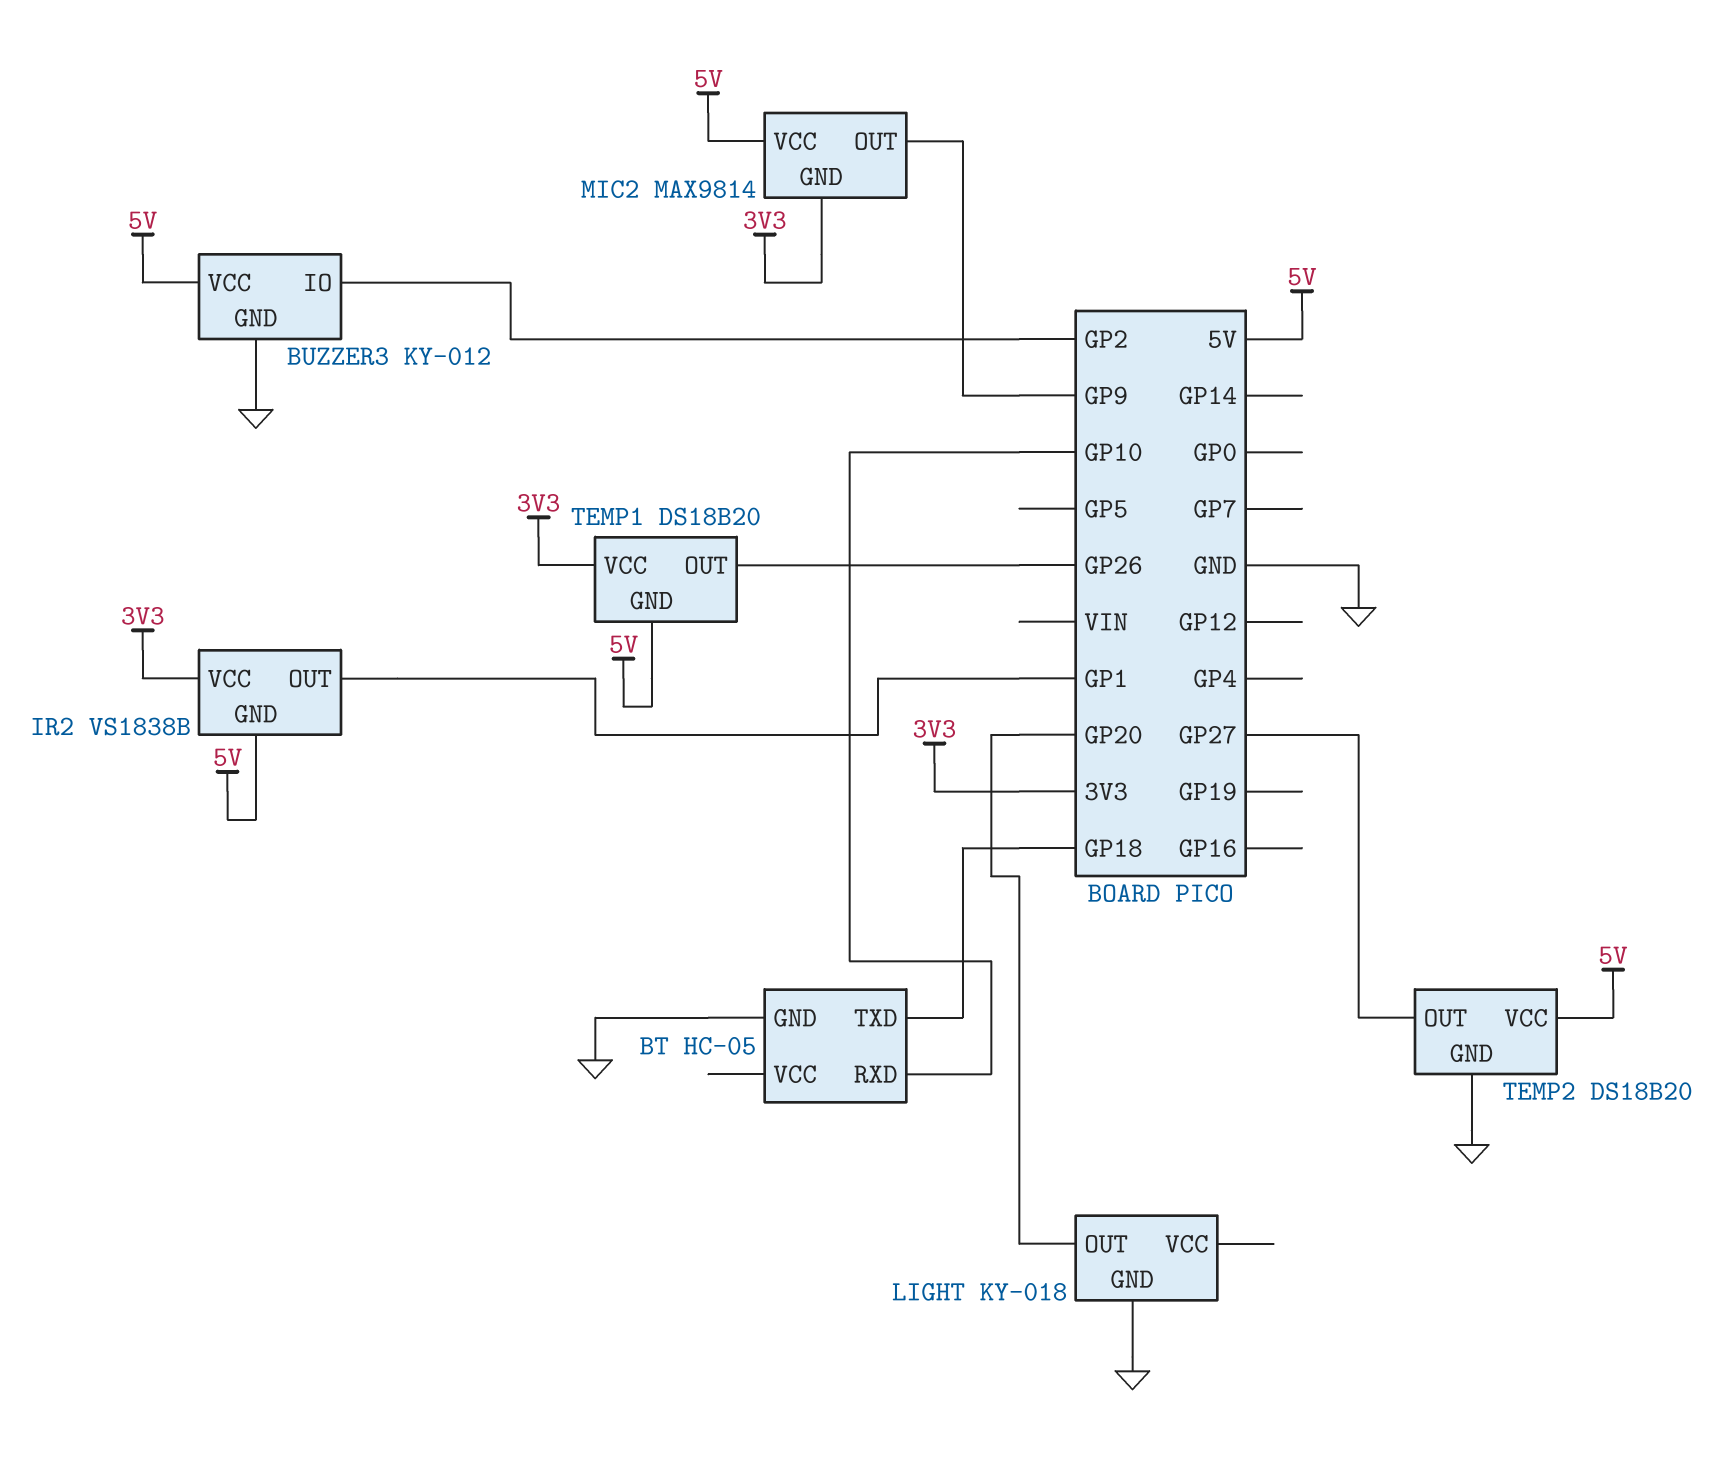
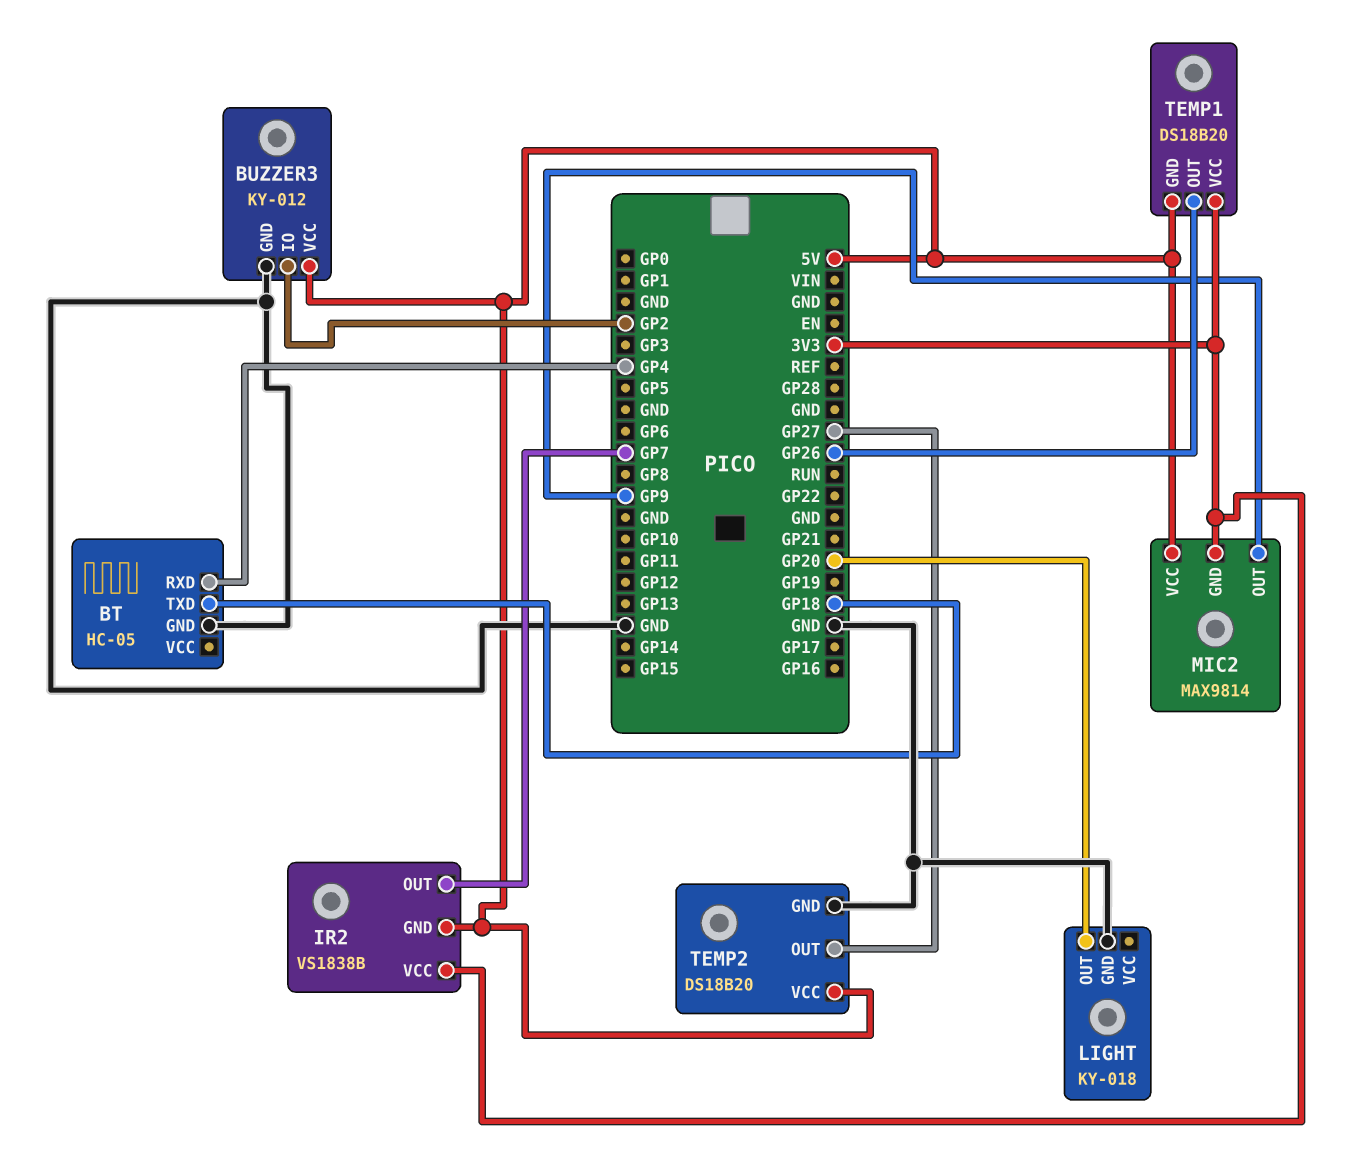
BT pin RXD: GP10 -> GP4
IR2 pin OUT: GP1 -> GP7

